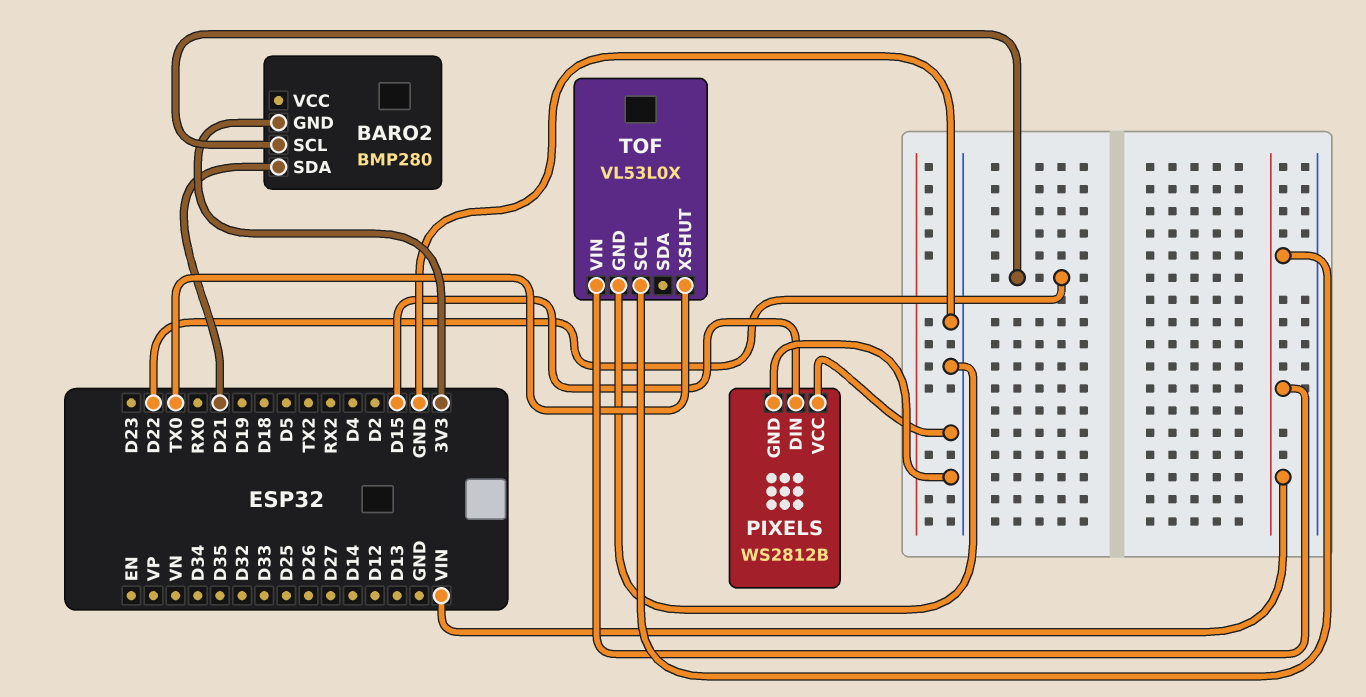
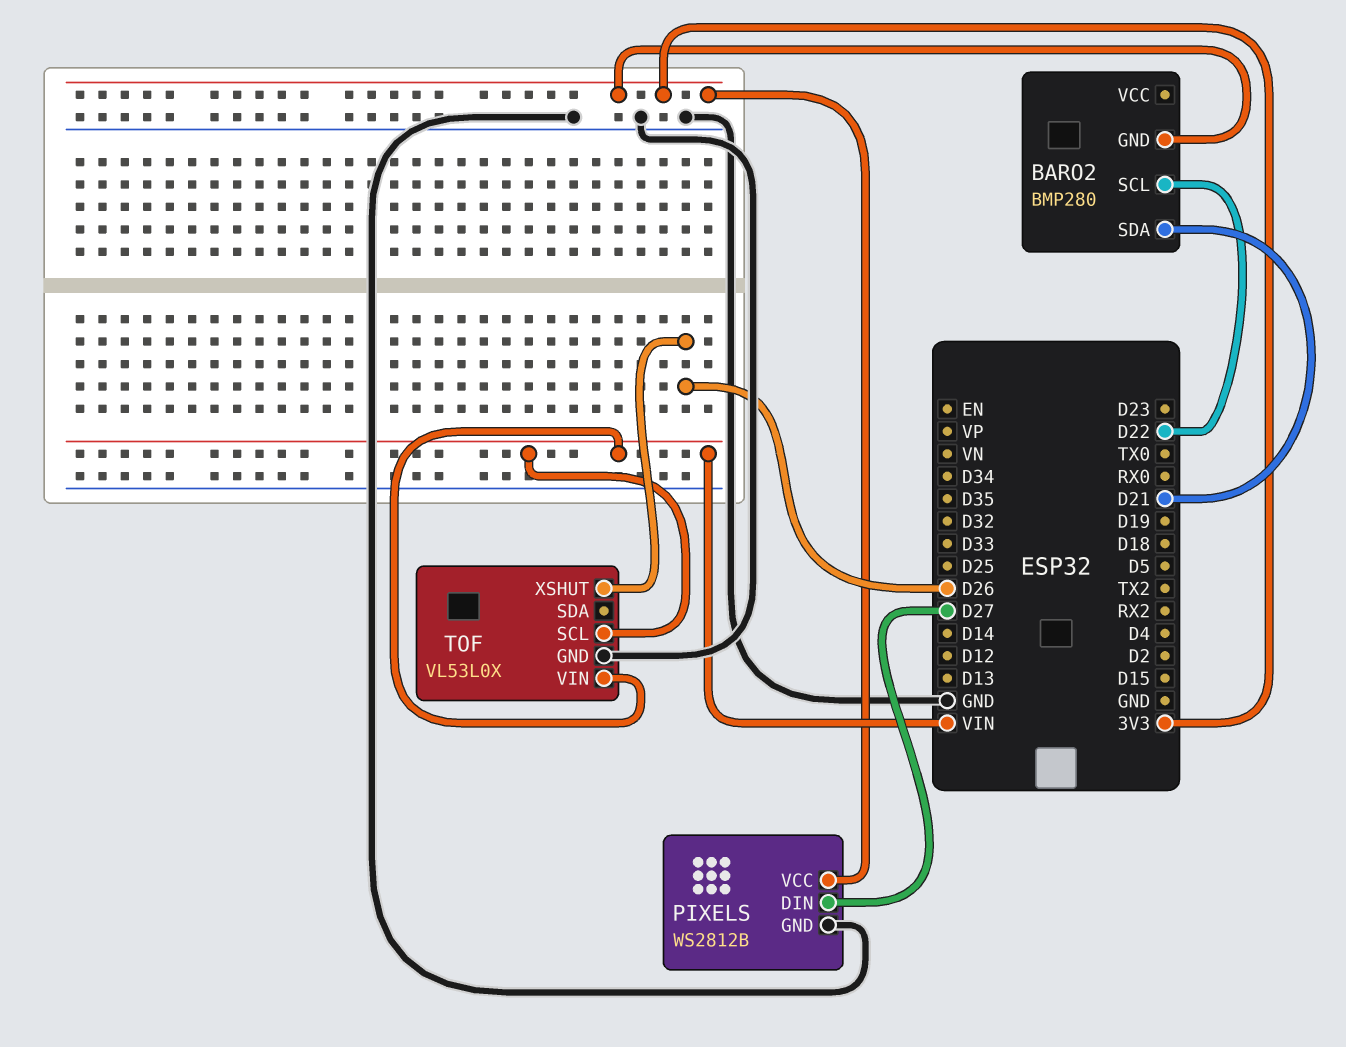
PIXELS pin DIN: D15 -> D27
PIXELS pin VCC: GND -> 3V3
TOF pin XSHUT: TX0 -> D26

